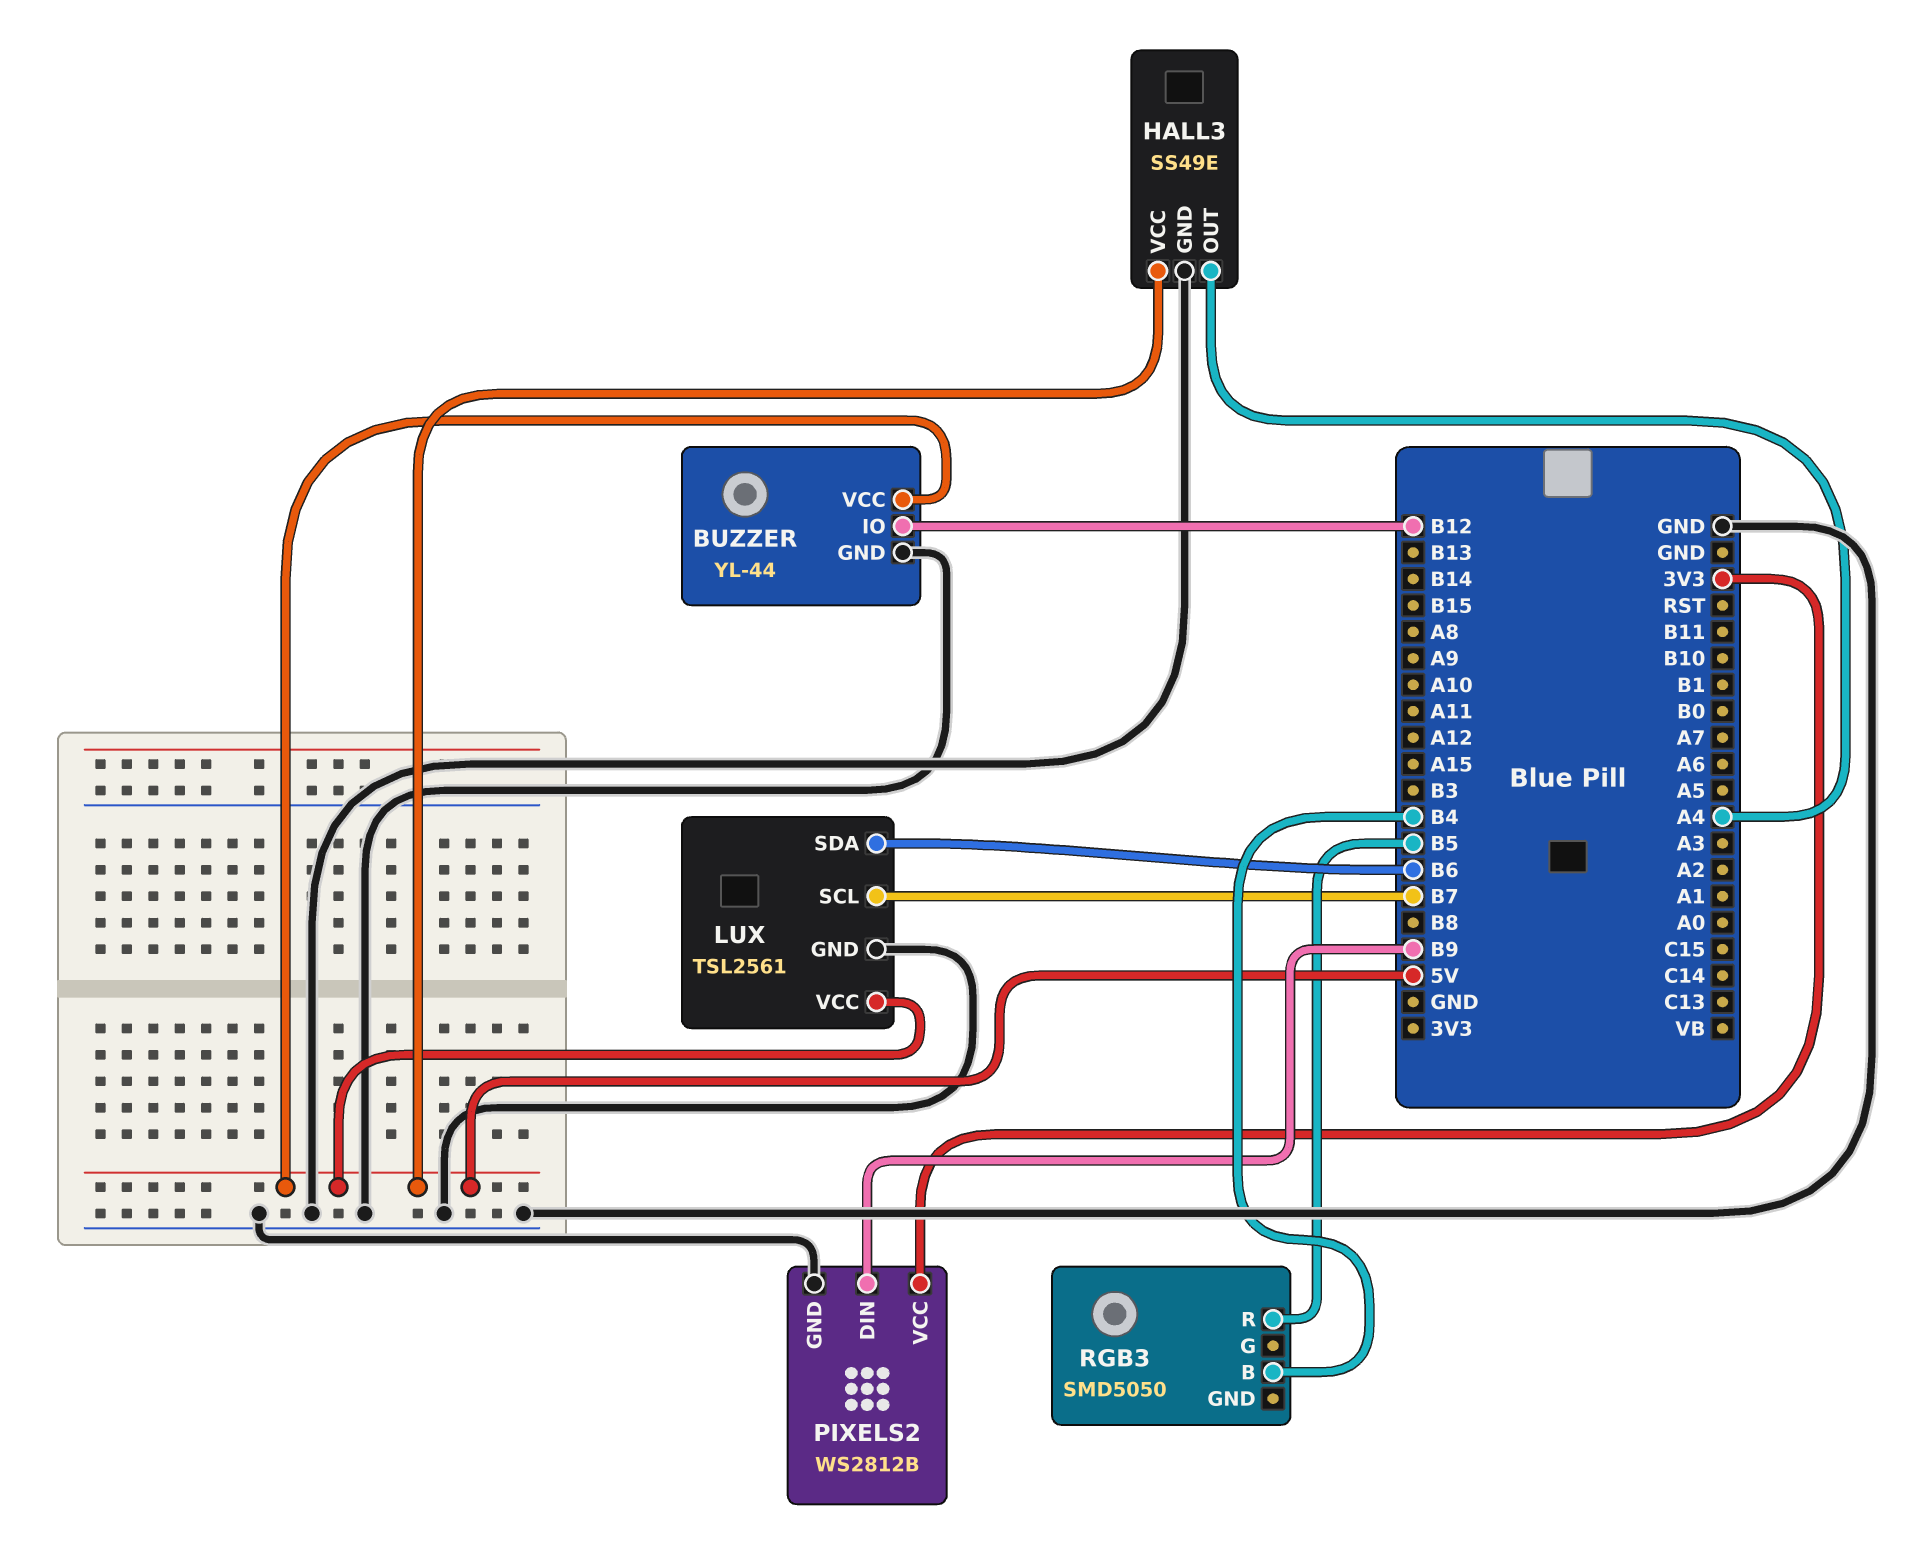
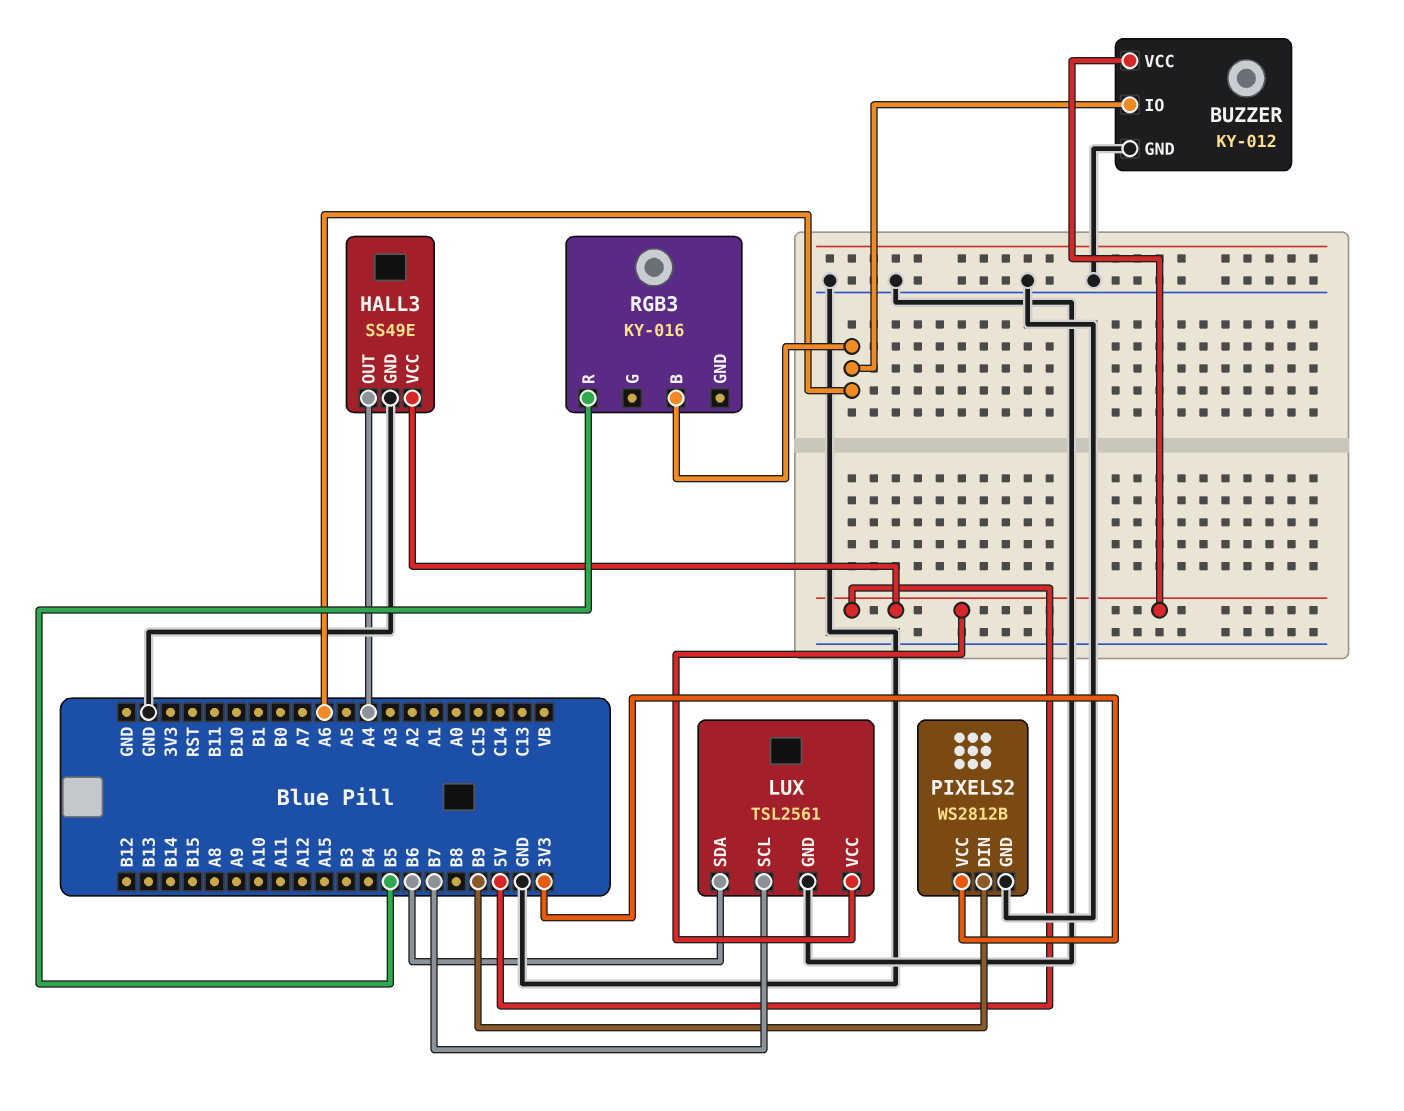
BUZZER: YL-44 -> KY-012
BUZZER pin IO: B12 -> A6
RGB3: SMD5050 -> KY-016
RGB3 pin B: B4 -> A6

